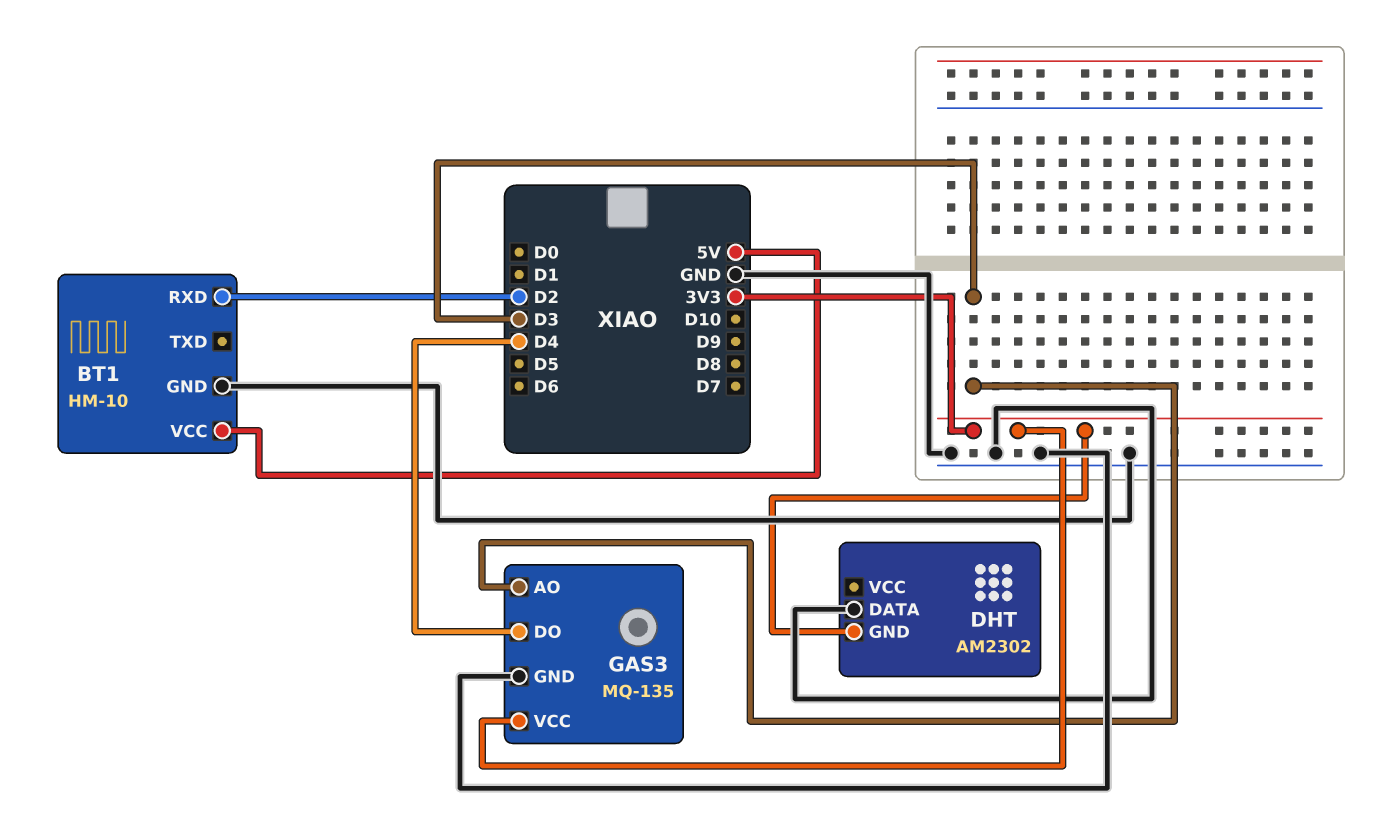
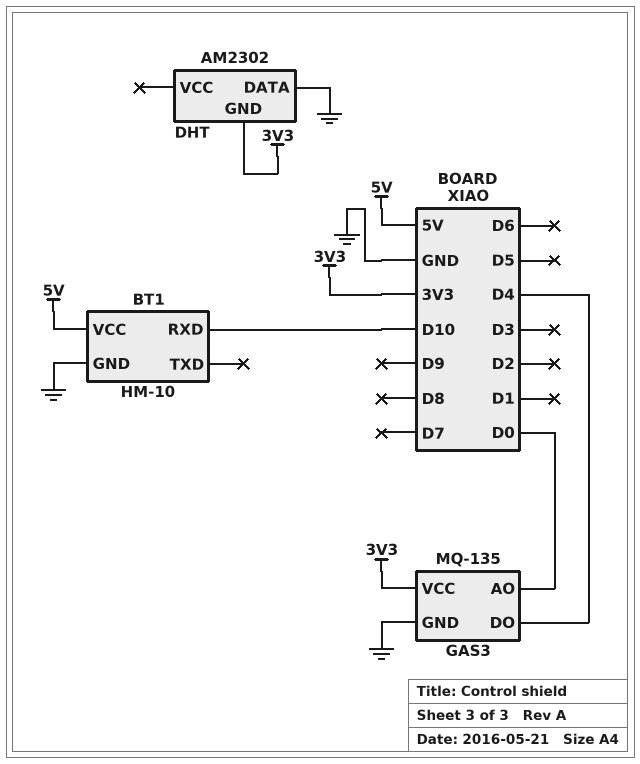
BT1 pin RXD: D2 -> D10
GAS3 pin AO: D3 -> D0

